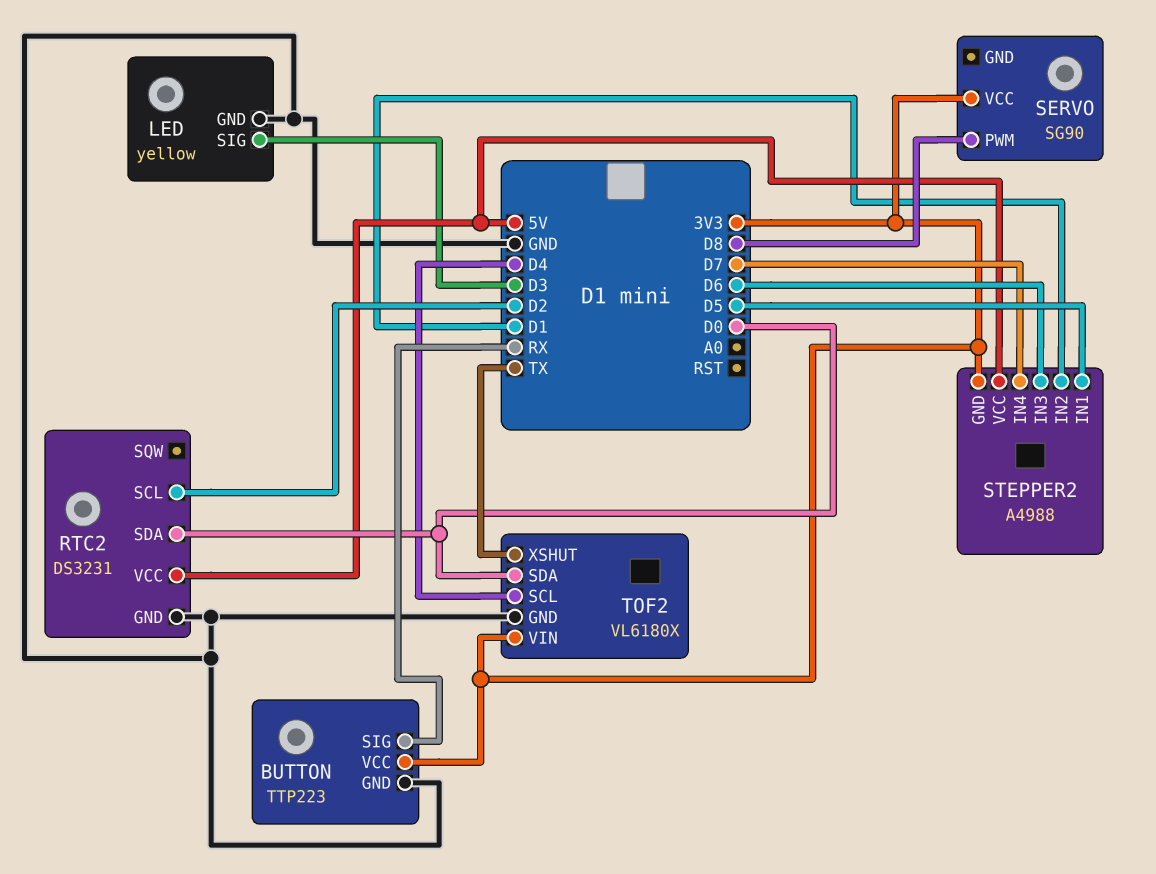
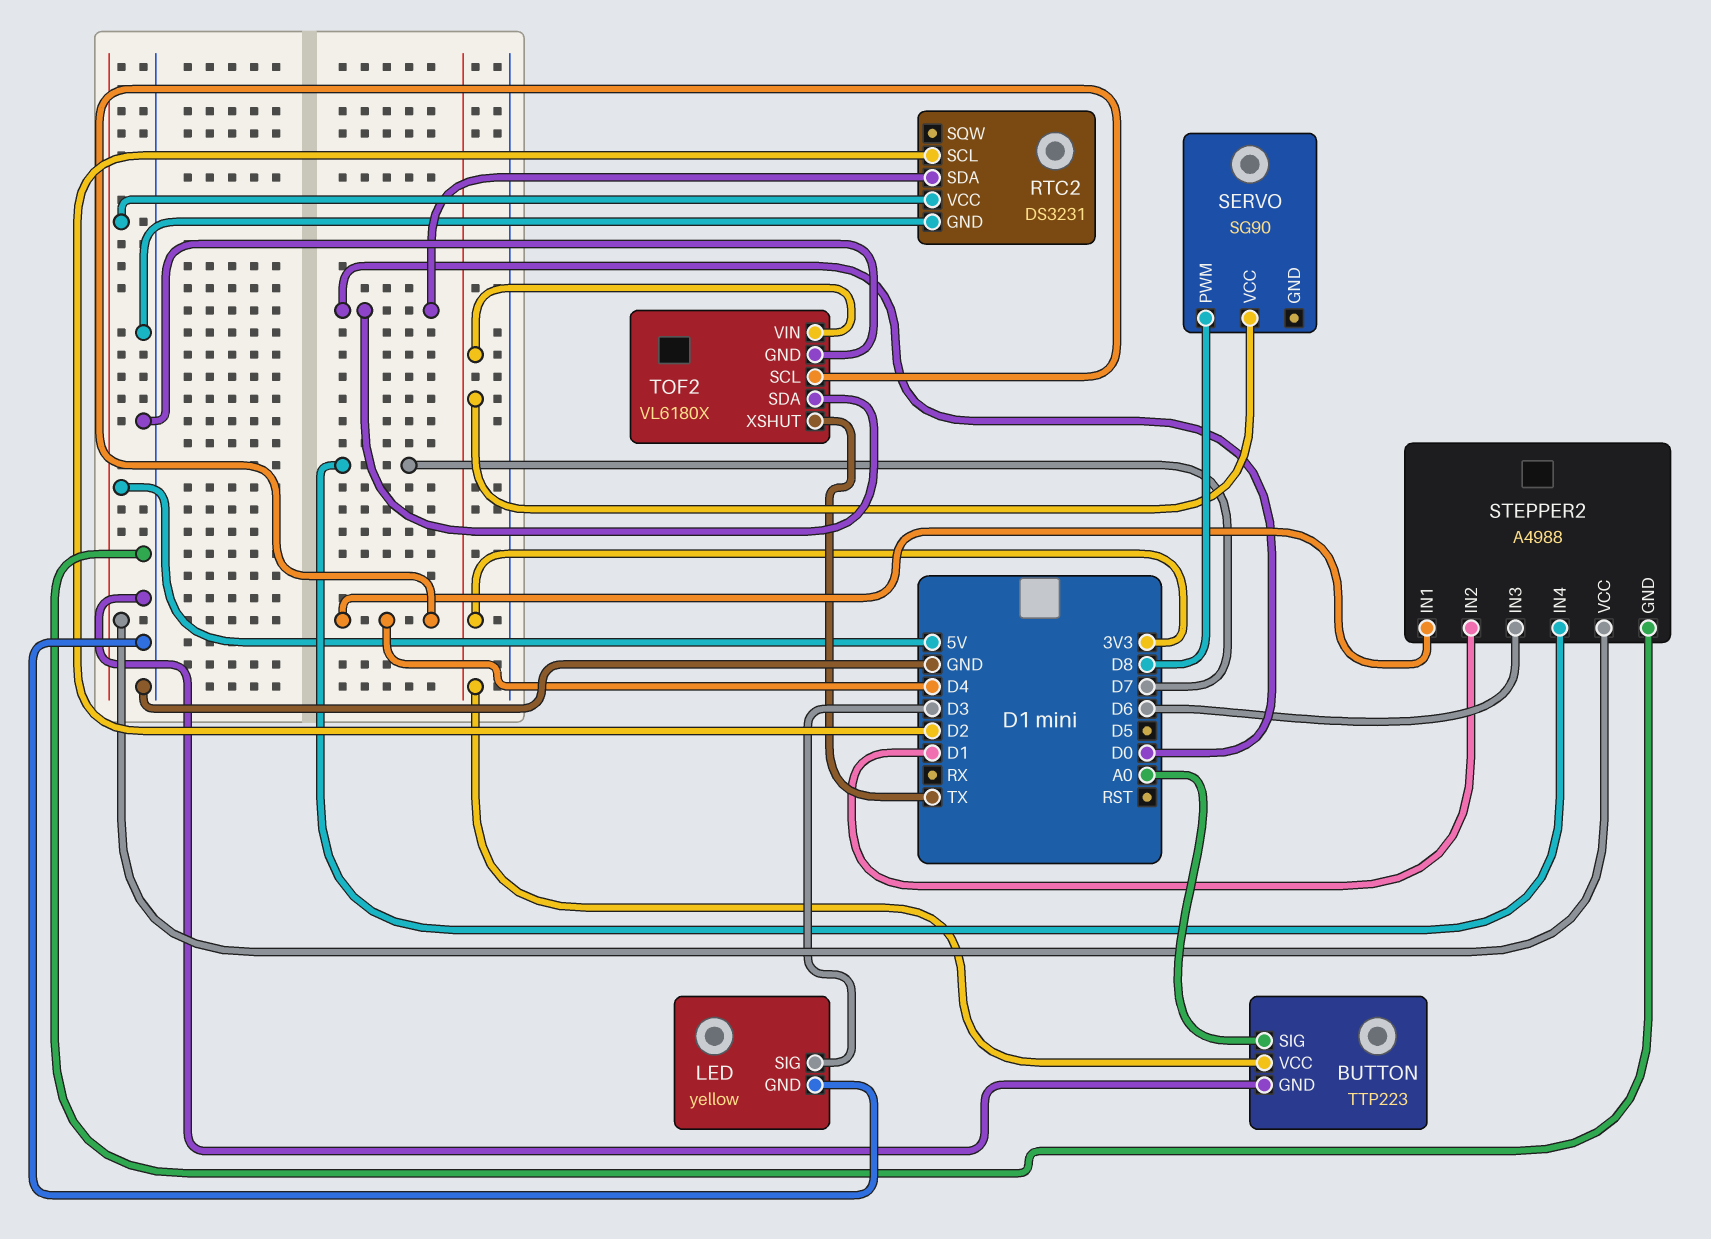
BUTTON pin SIG: RX -> A0
STEPPER2 pin GND: 3V3 -> GND
STEPPER2 pin IN1: D5 -> D4

